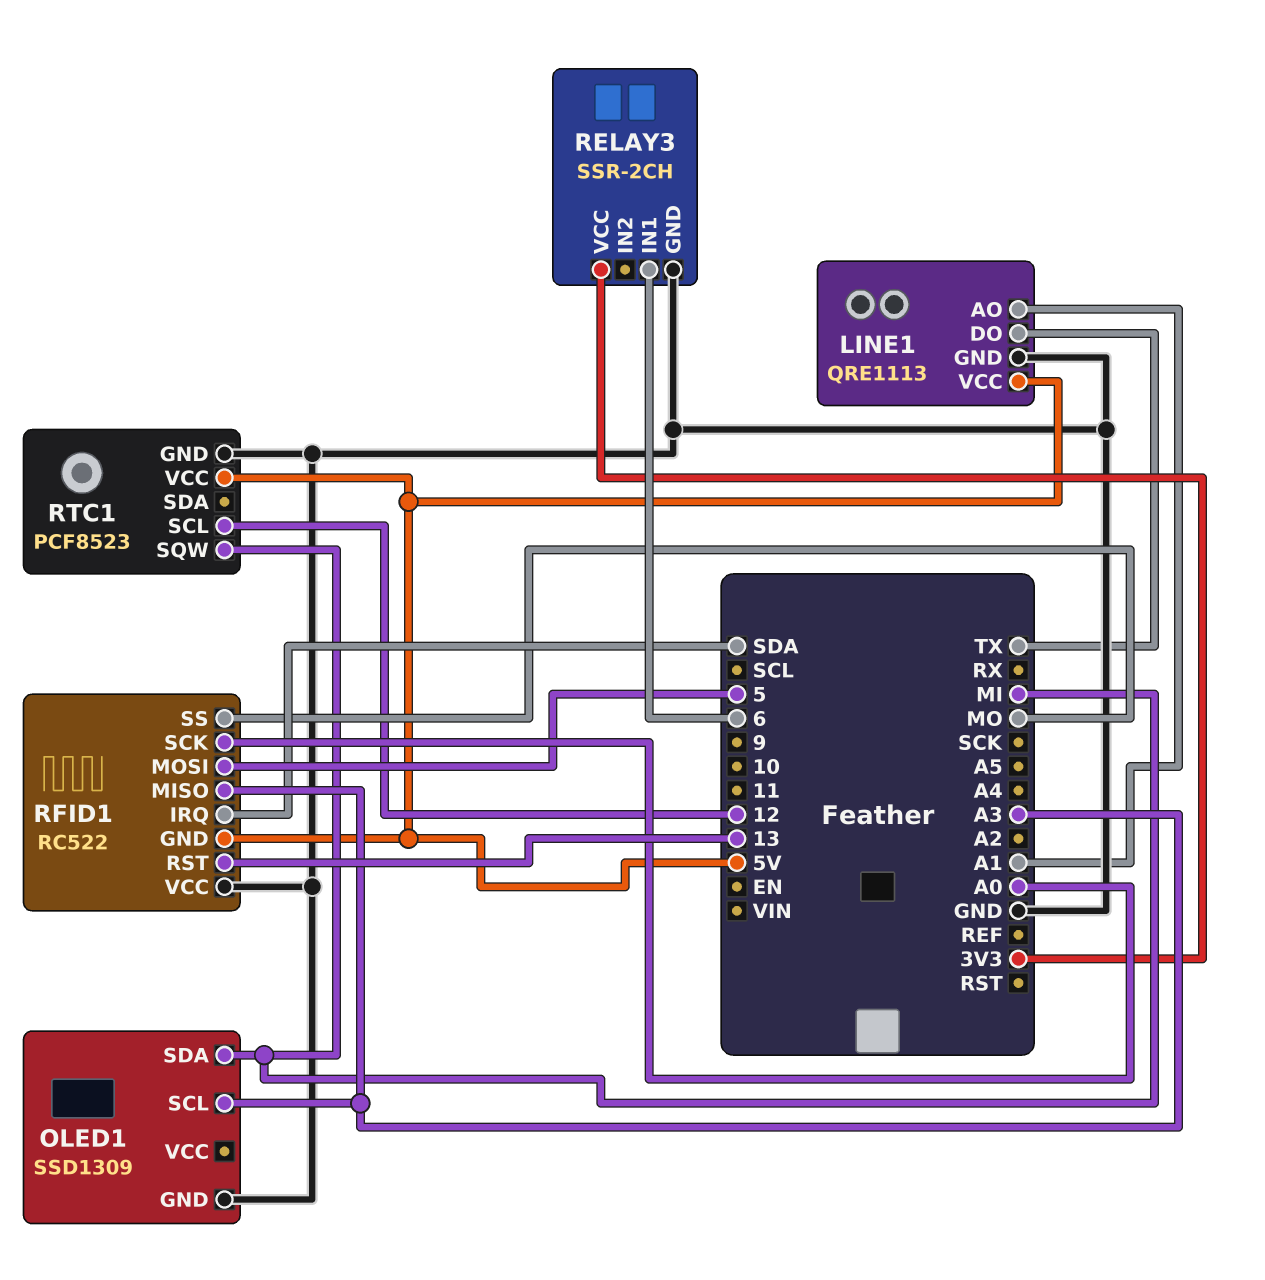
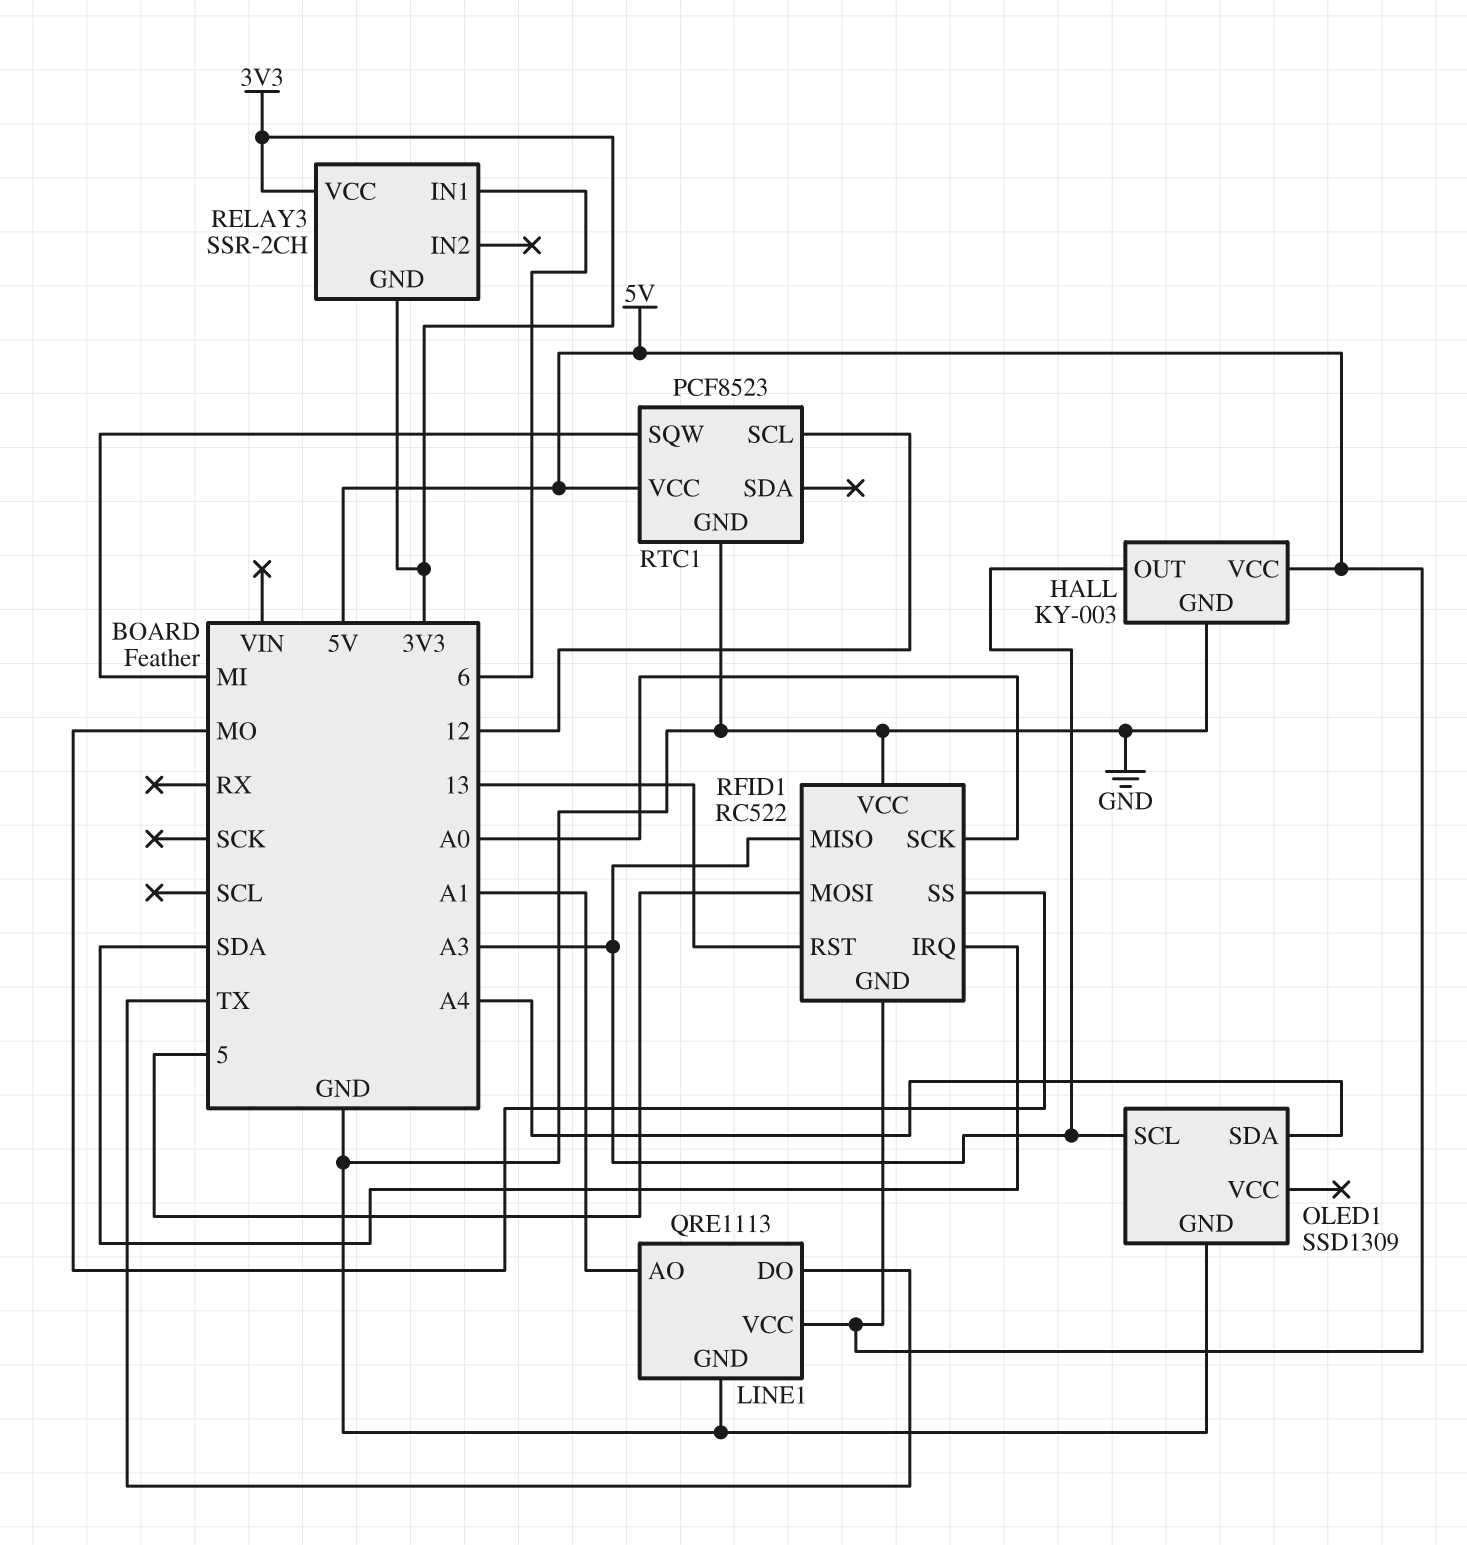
HALL: none -> KY-003
HALL pin GND: none -> GND
HALL pin OUT: none -> A3
HALL pin VCC: none -> 5V
OLED1 pin SDA: MI -> A4
RELAY3 pin GND: GND -> 3V3

